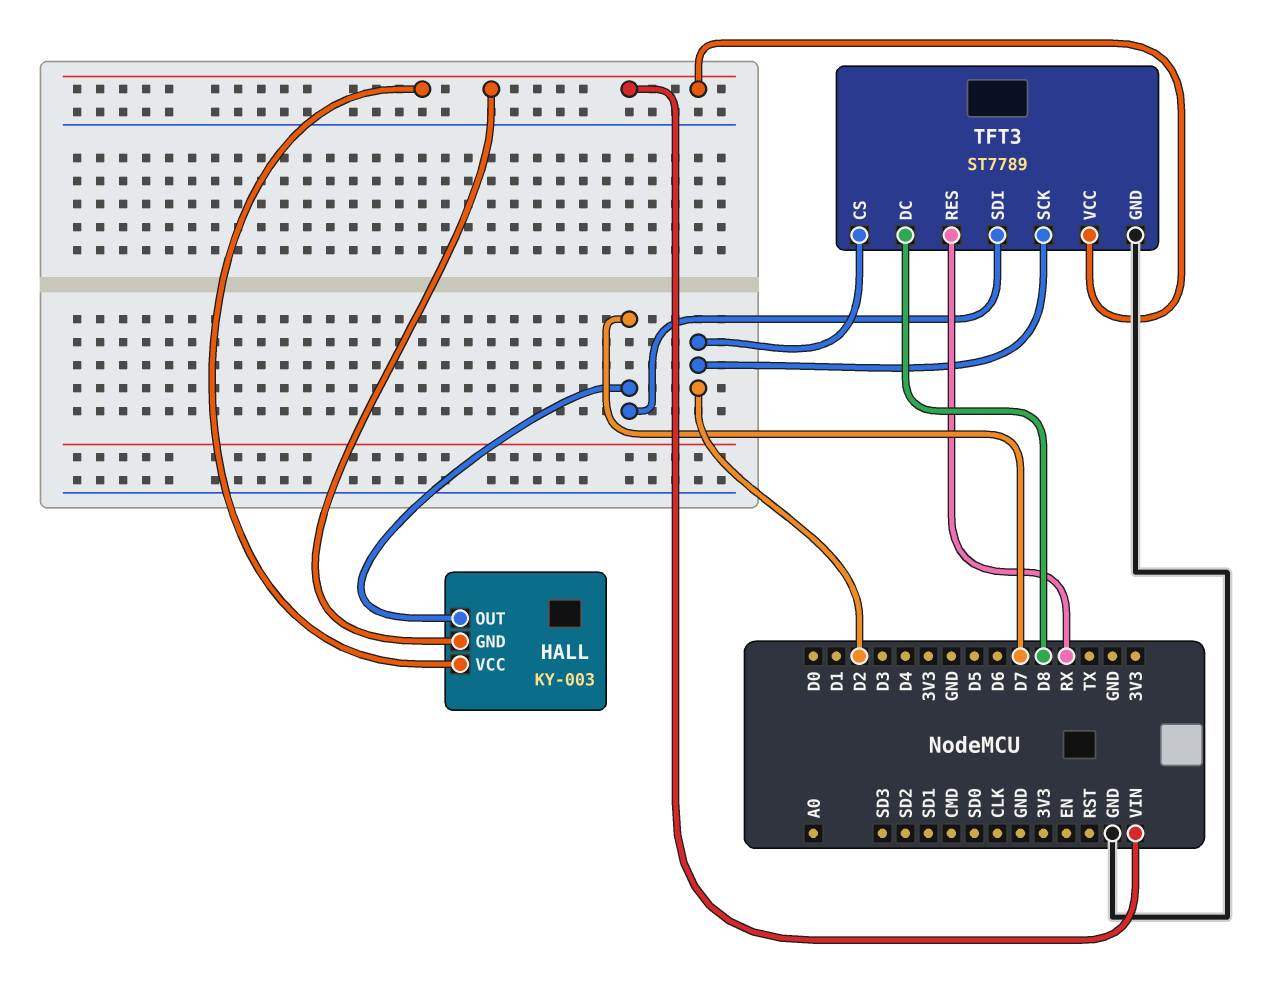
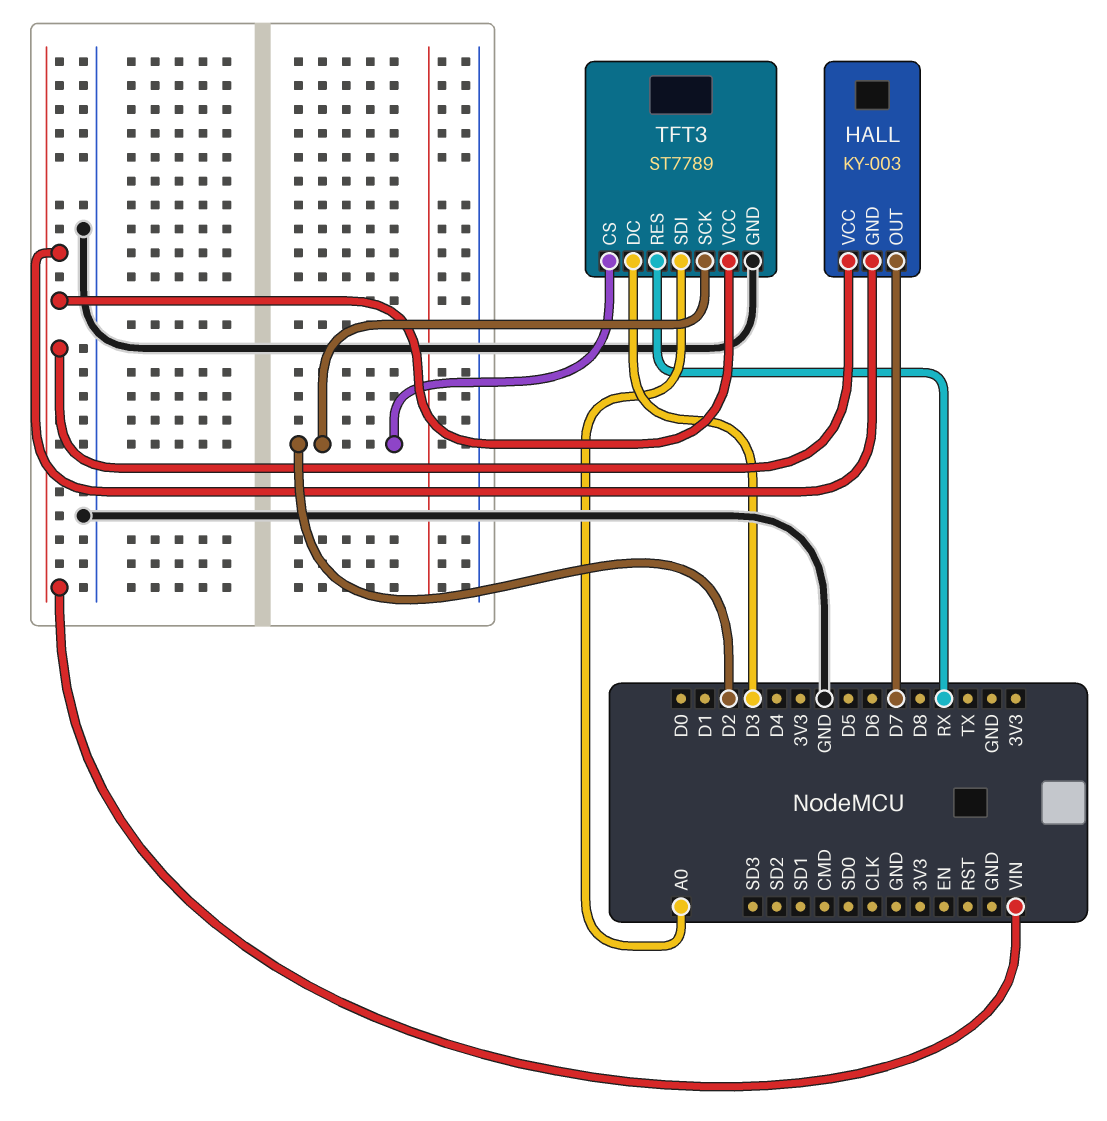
TFT3 pin DC: D8 -> D3
TFT3 pin SDI: D7 -> A0

